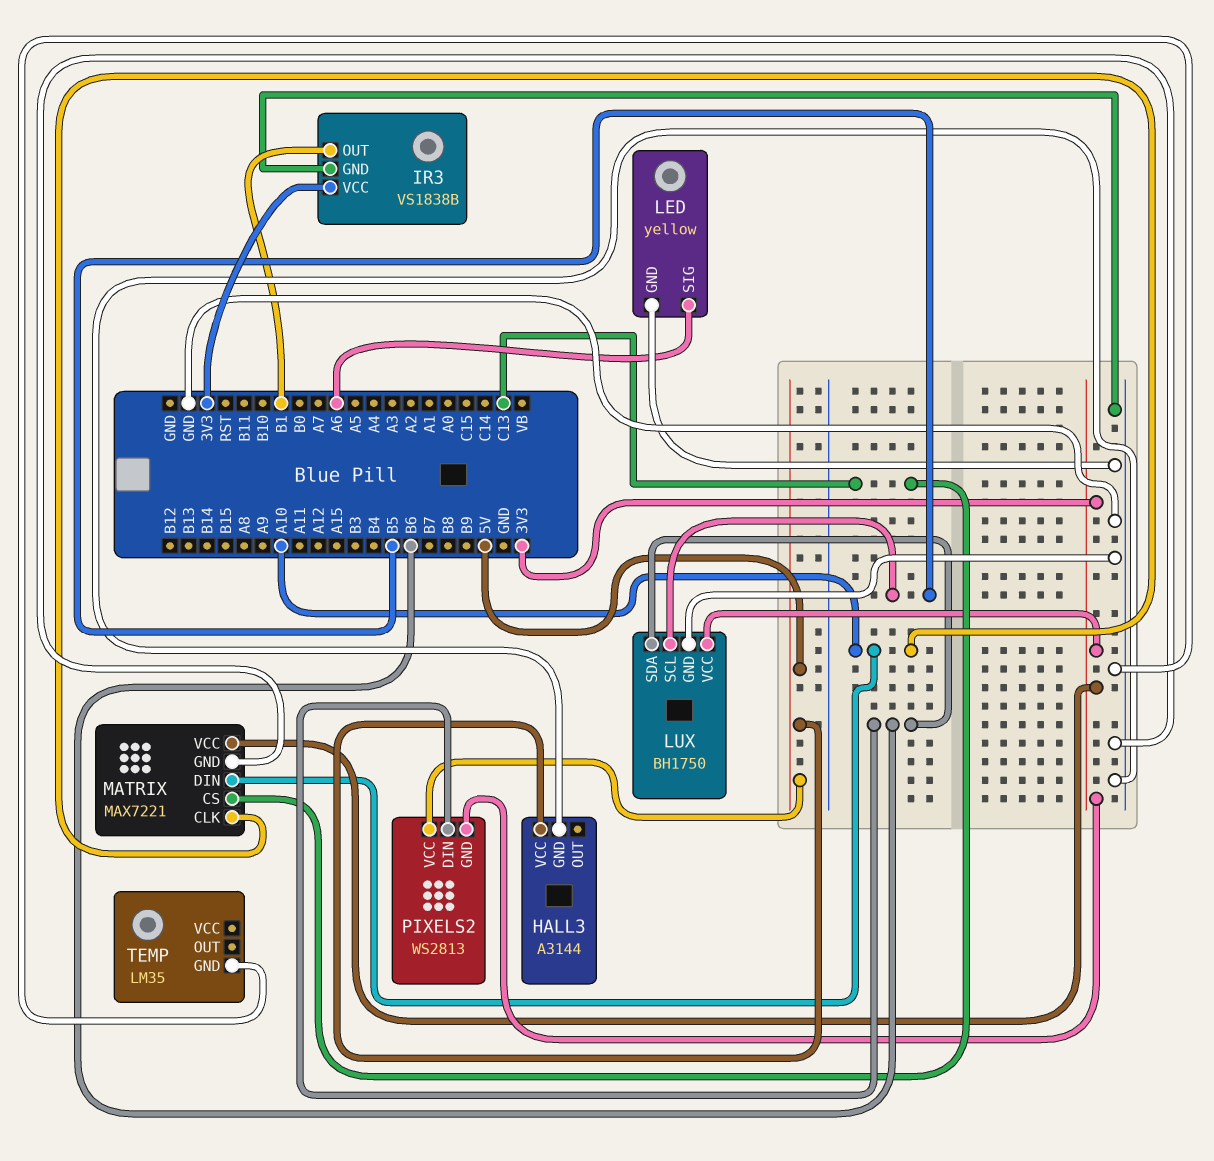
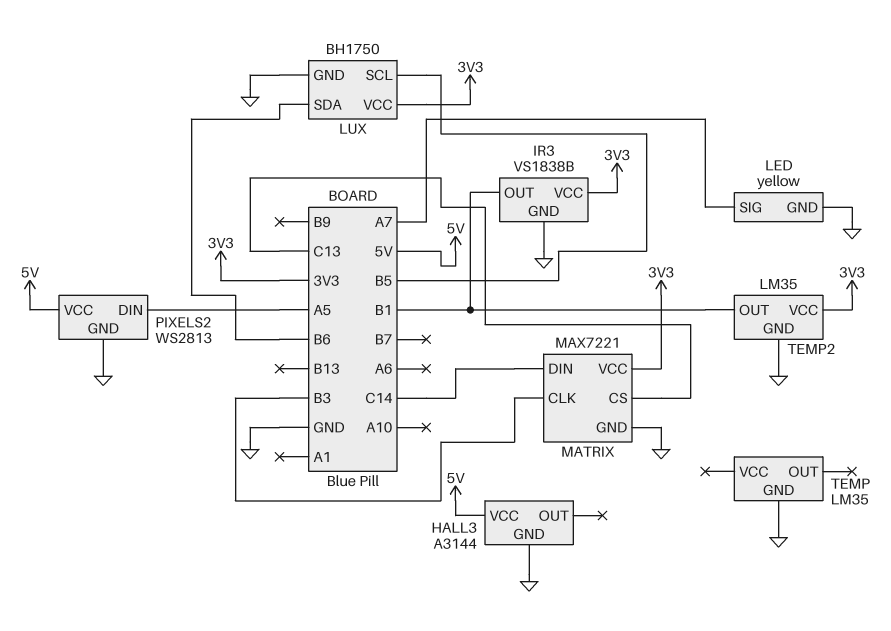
LED pin SIG: A6 -> A7
MATRIX pin CLK: A10 -> B3
MATRIX pin DIN: A10 -> C14
PIXELS2 pin DIN: B6 -> A5
PIXELS2 pin GND: 3V3 -> GND
TEMP2: none -> LM35
TEMP2 pin GND: none -> GND
TEMP2 pin OUT: none -> B1
TEMP2 pin VCC: none -> 3V3

